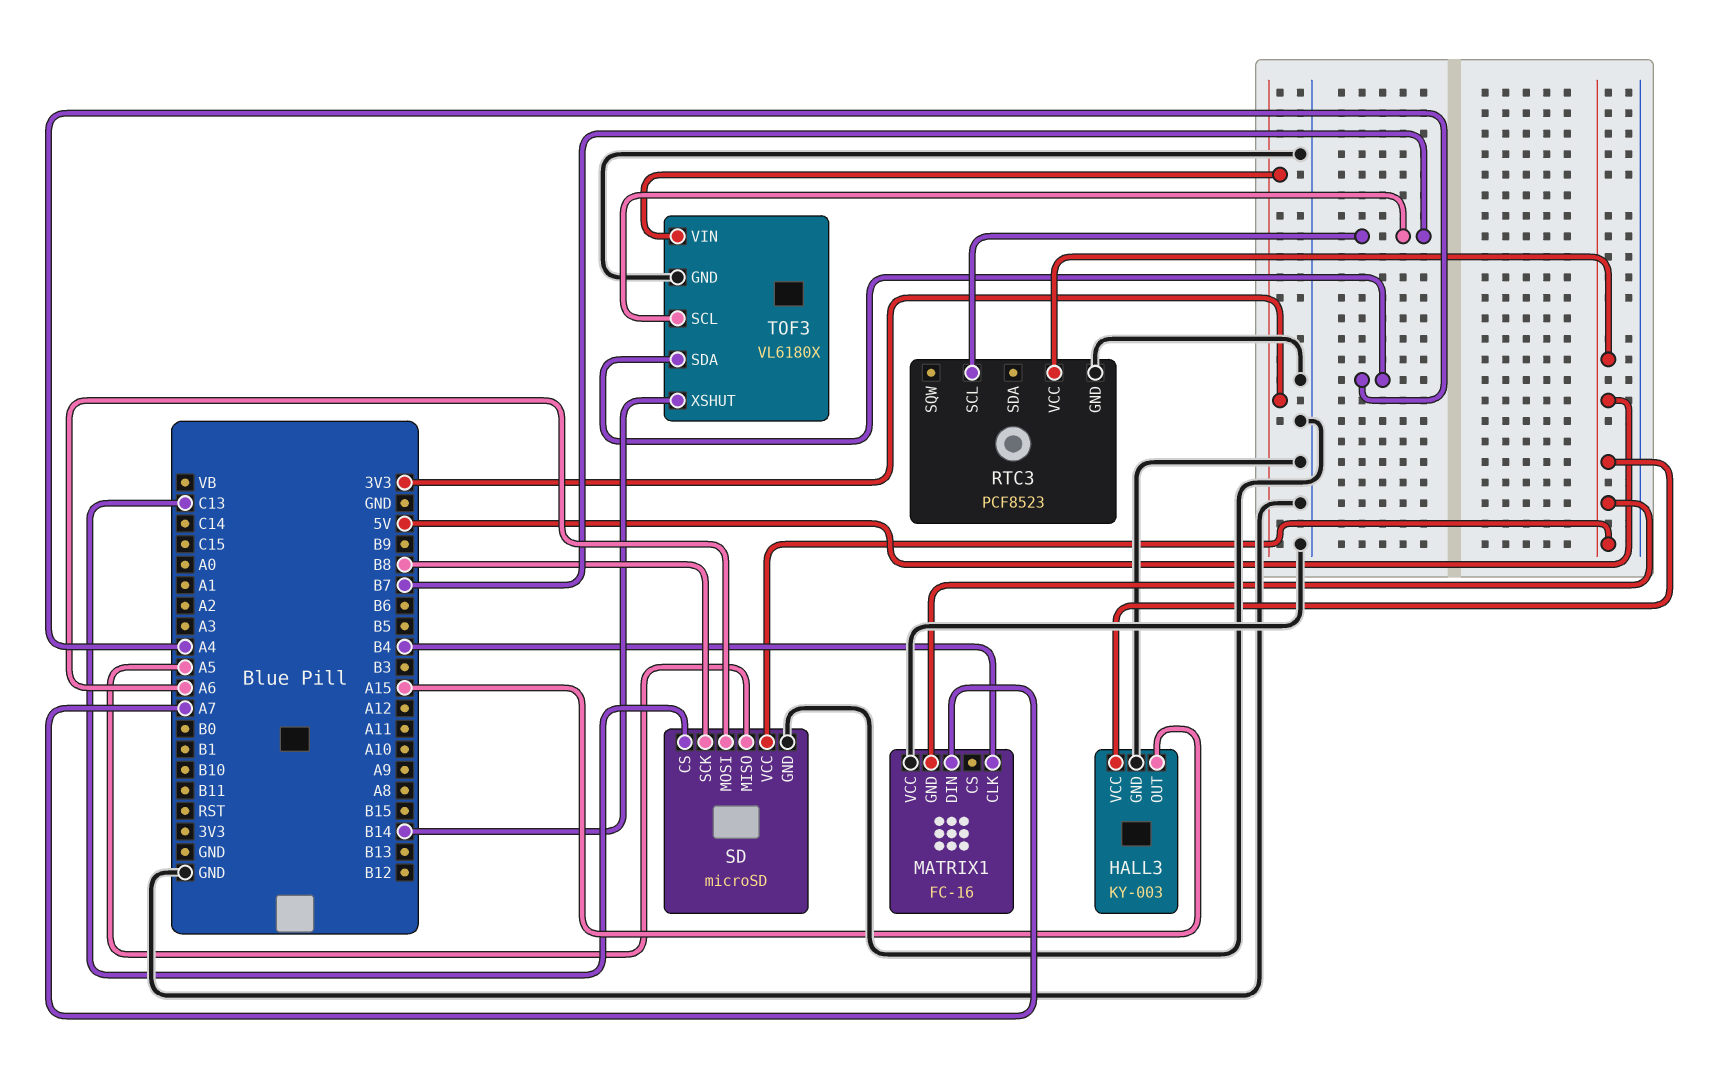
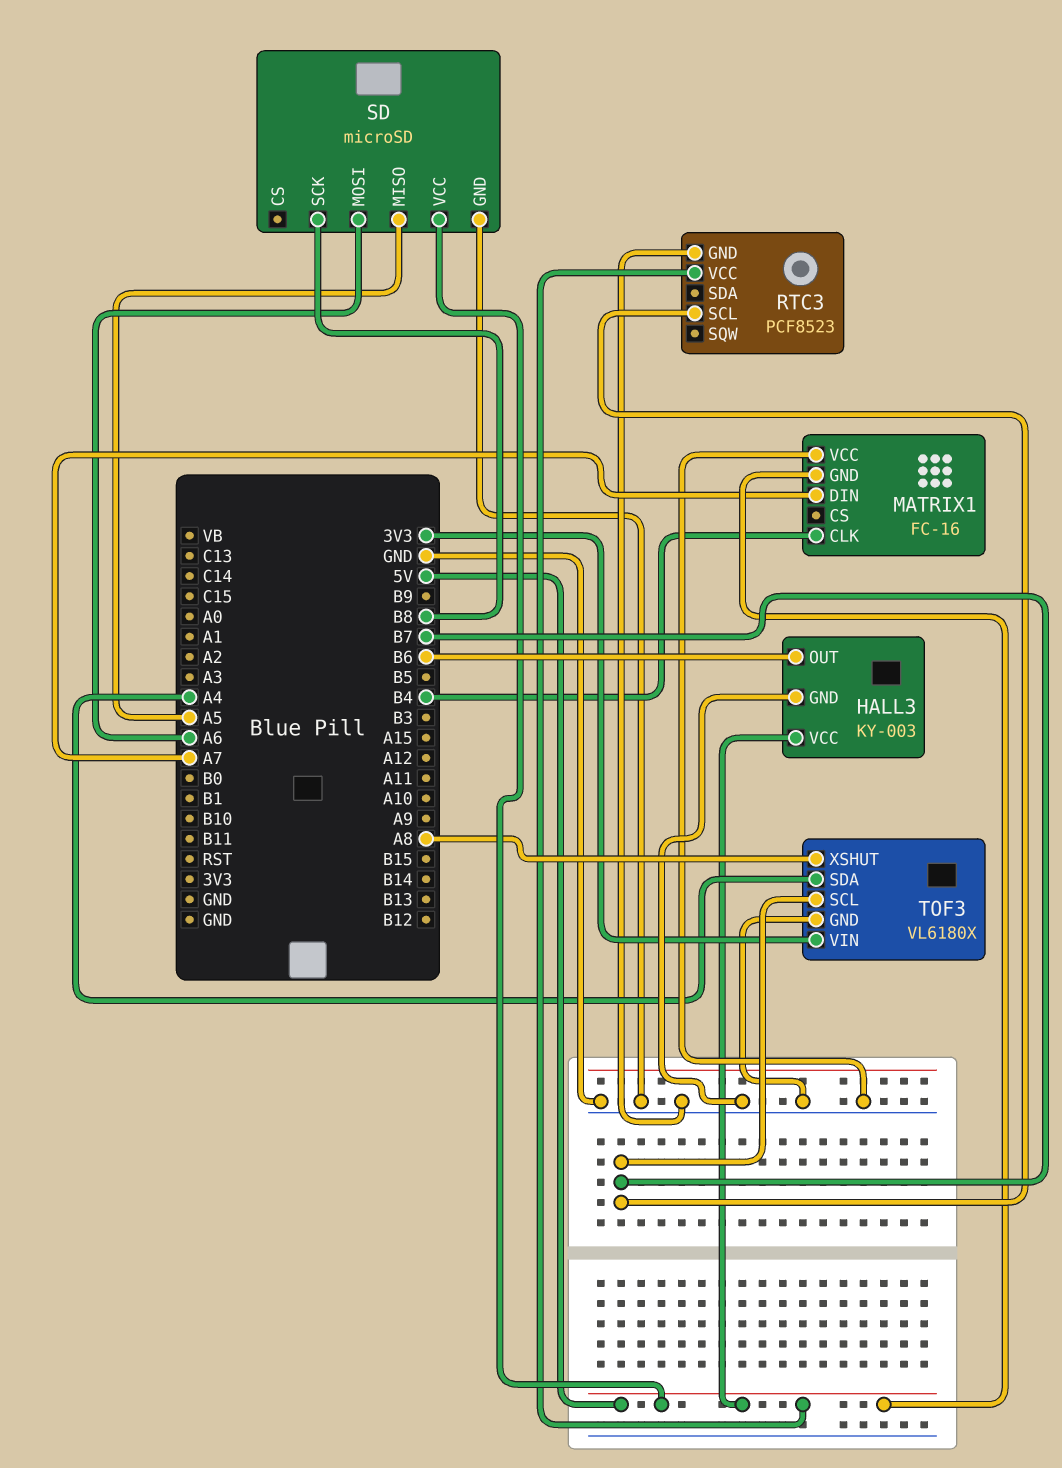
HALL3 pin OUT: A15 -> B6
SD pin CS: C13 -> none
TOF3 pin XSHUT: B14 -> A8

